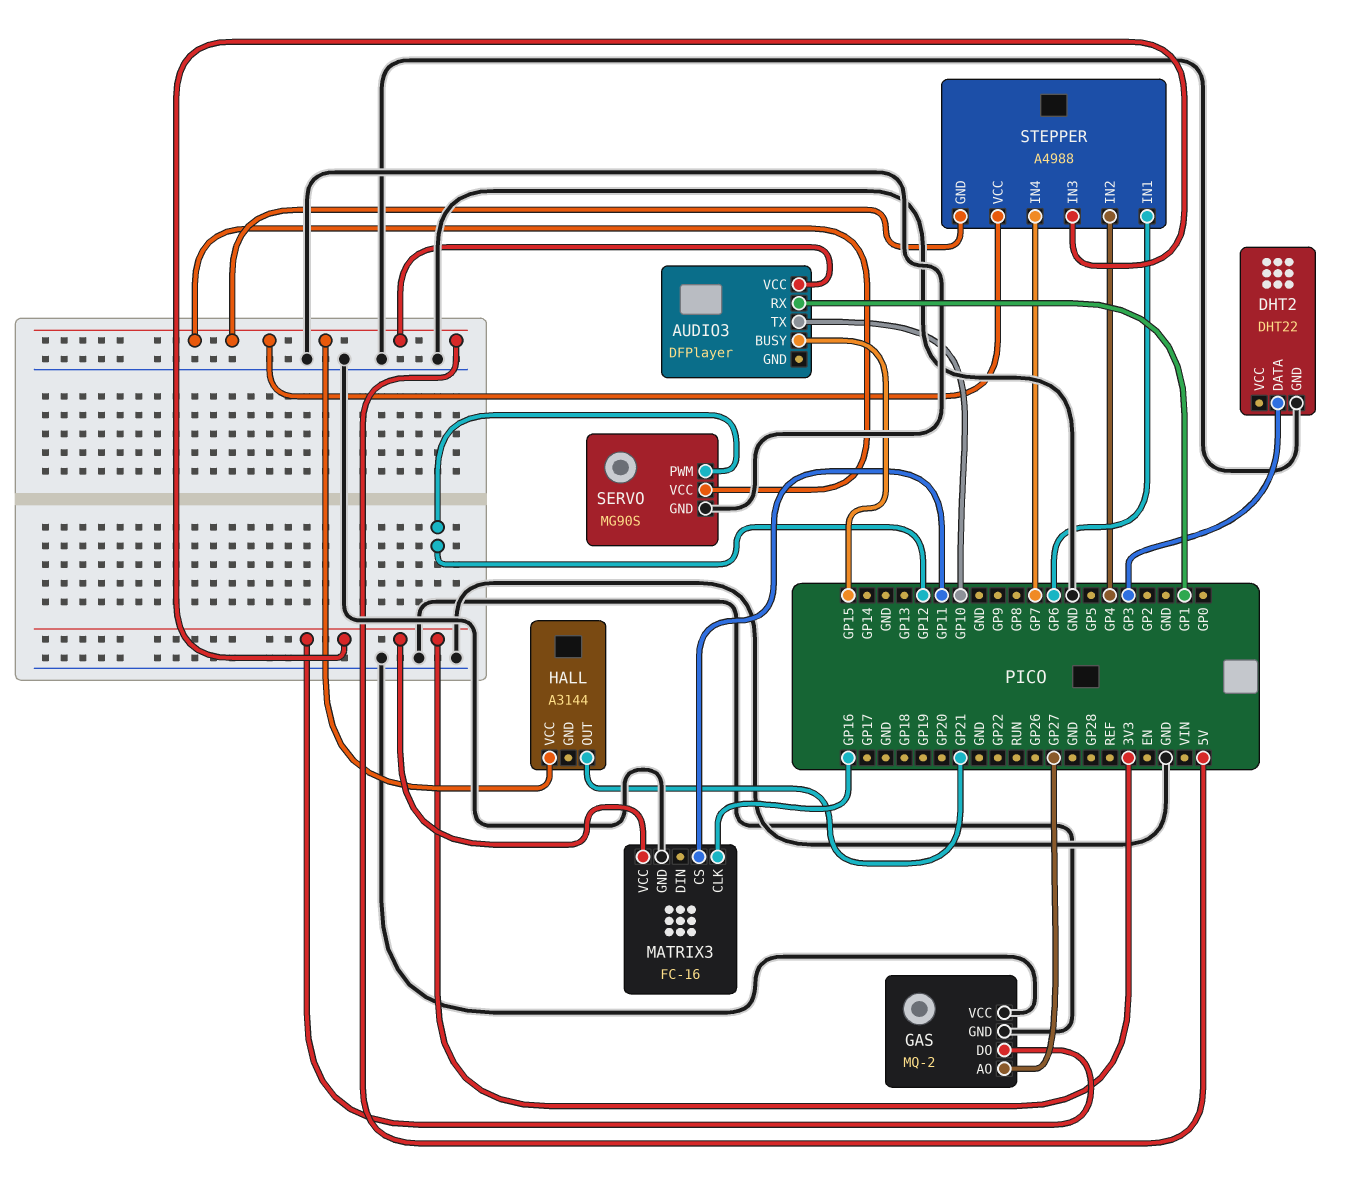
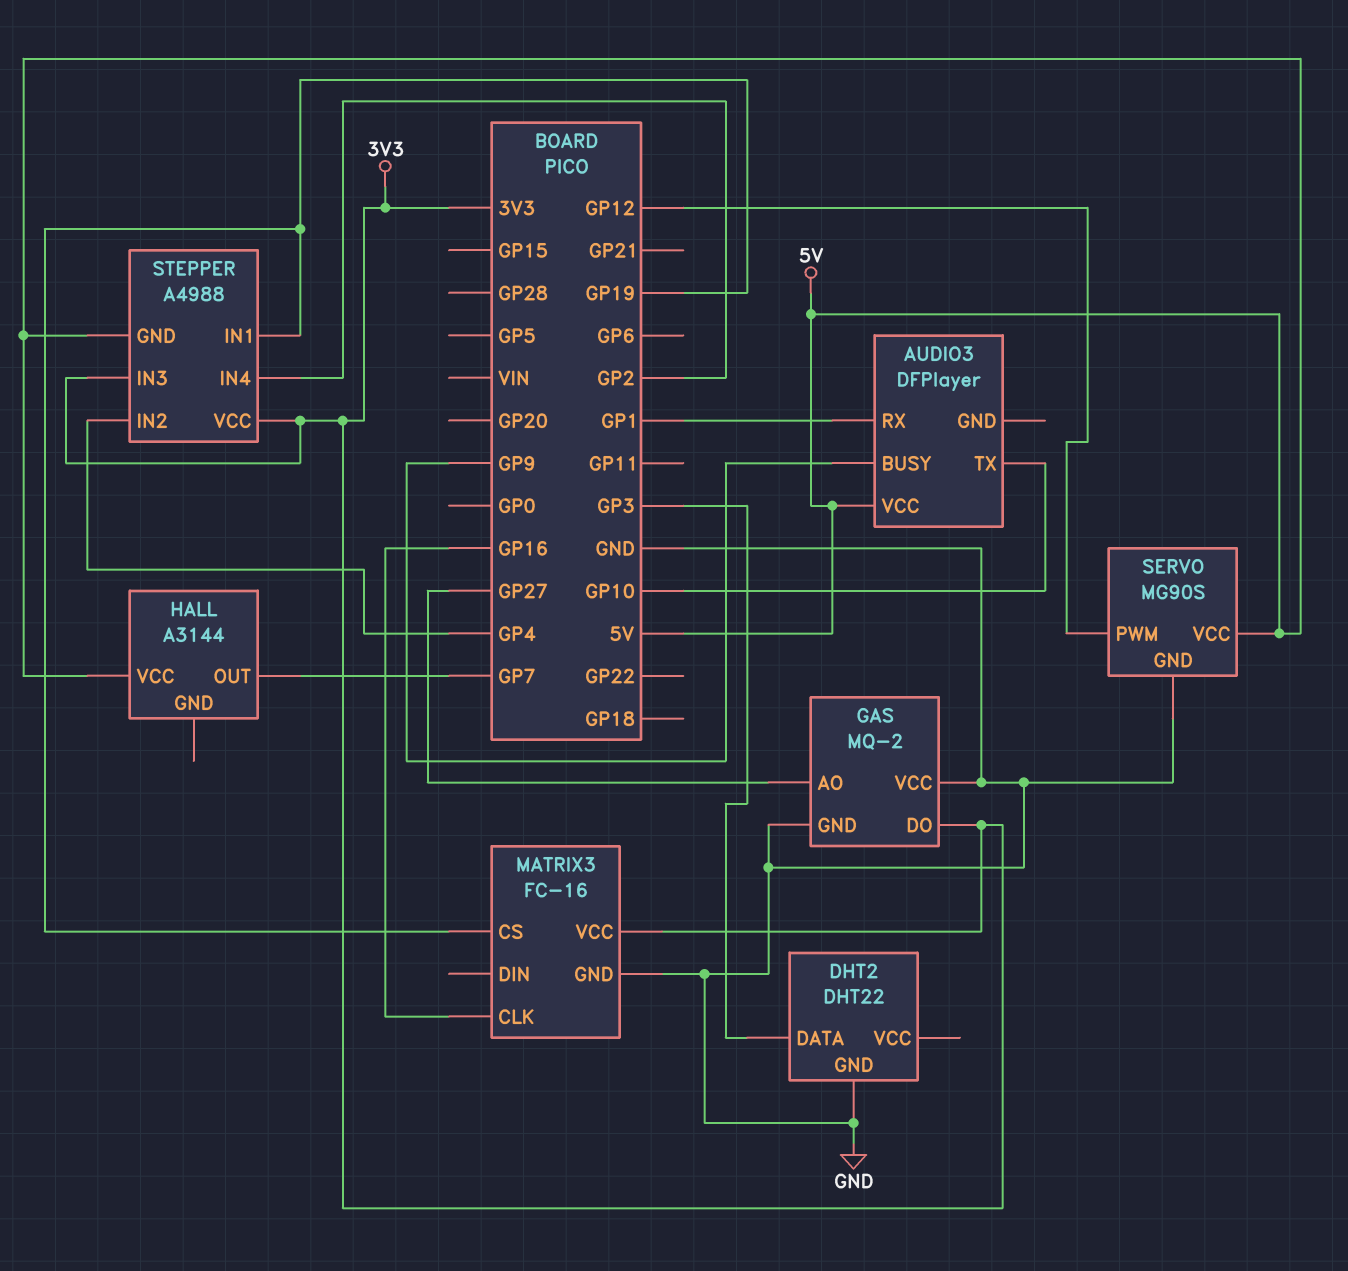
AUDIO3 pin BUSY: GP15 -> GP9
HALL pin OUT: GP21 -> GP7
MATRIX3 pin CS: GP11 -> GP19
STEPPER pin IN1: GP6 -> GP19
STEPPER pin IN4: GP7 -> GP2
STEPPER pin VCC: 5V -> 3V3

